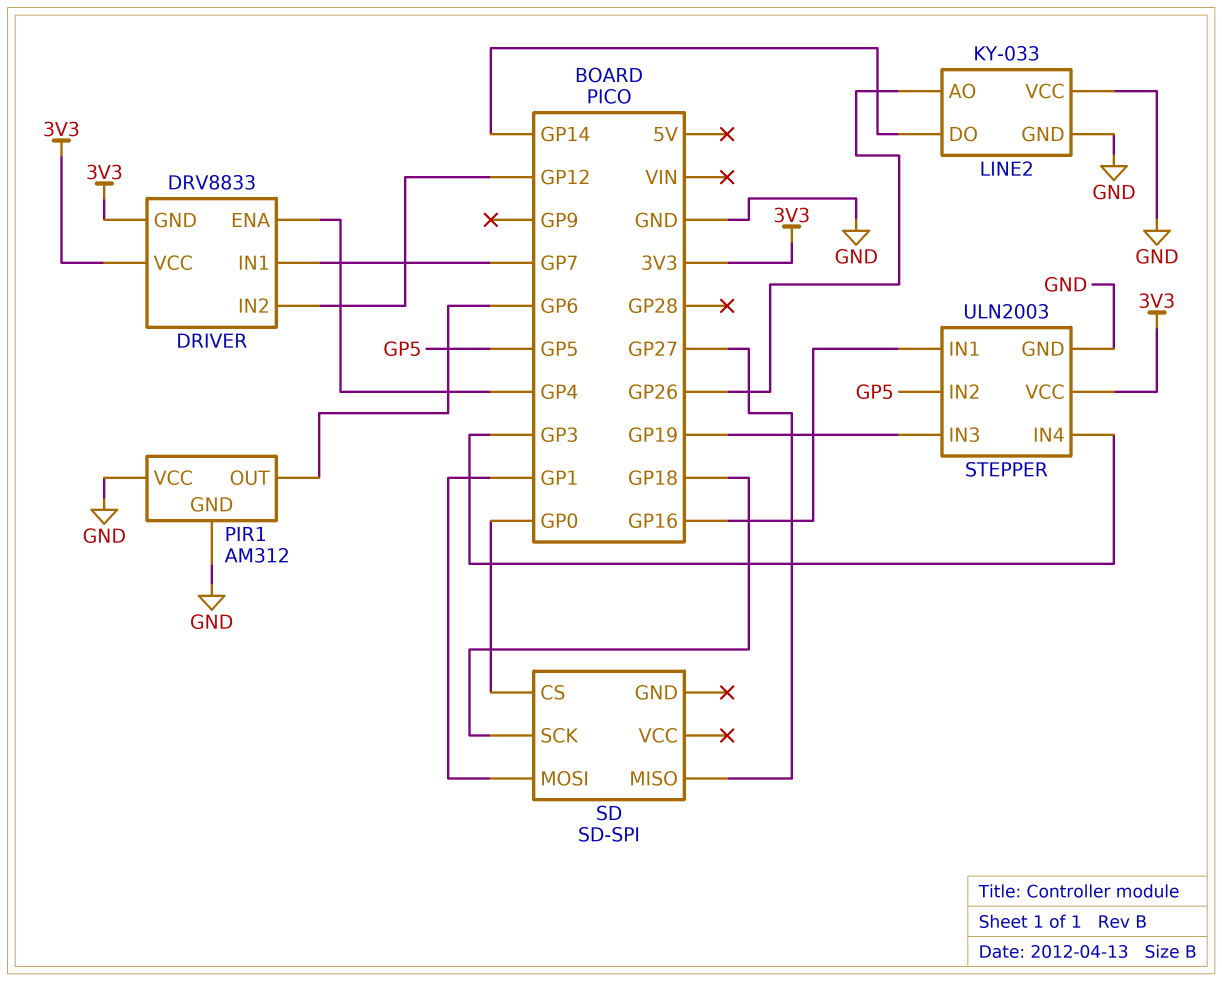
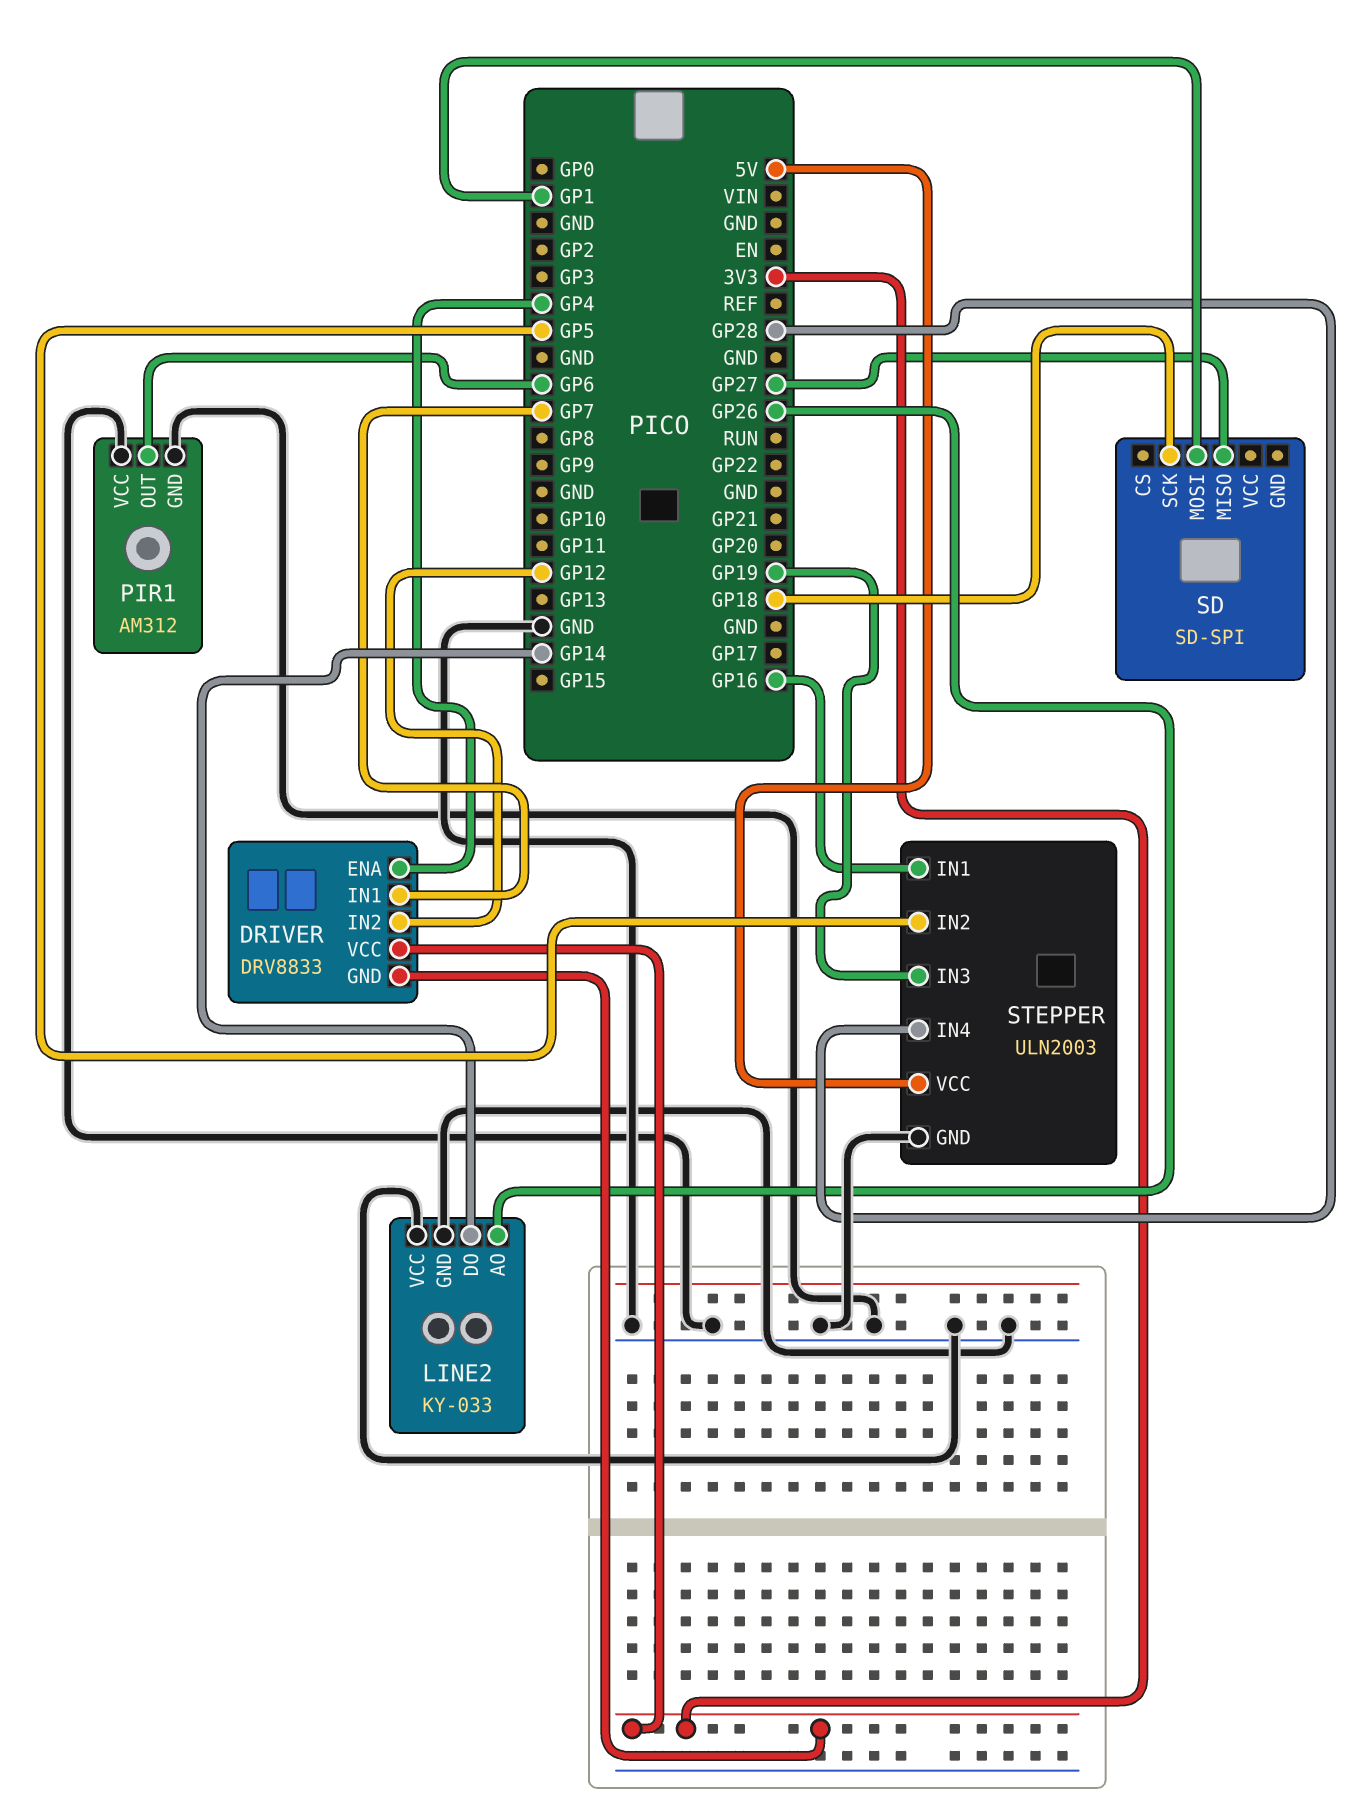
SD pin CS: GP0 -> none
STEPPER pin IN4: GP3 -> GP28
STEPPER pin VCC: 3V3 -> 5V

